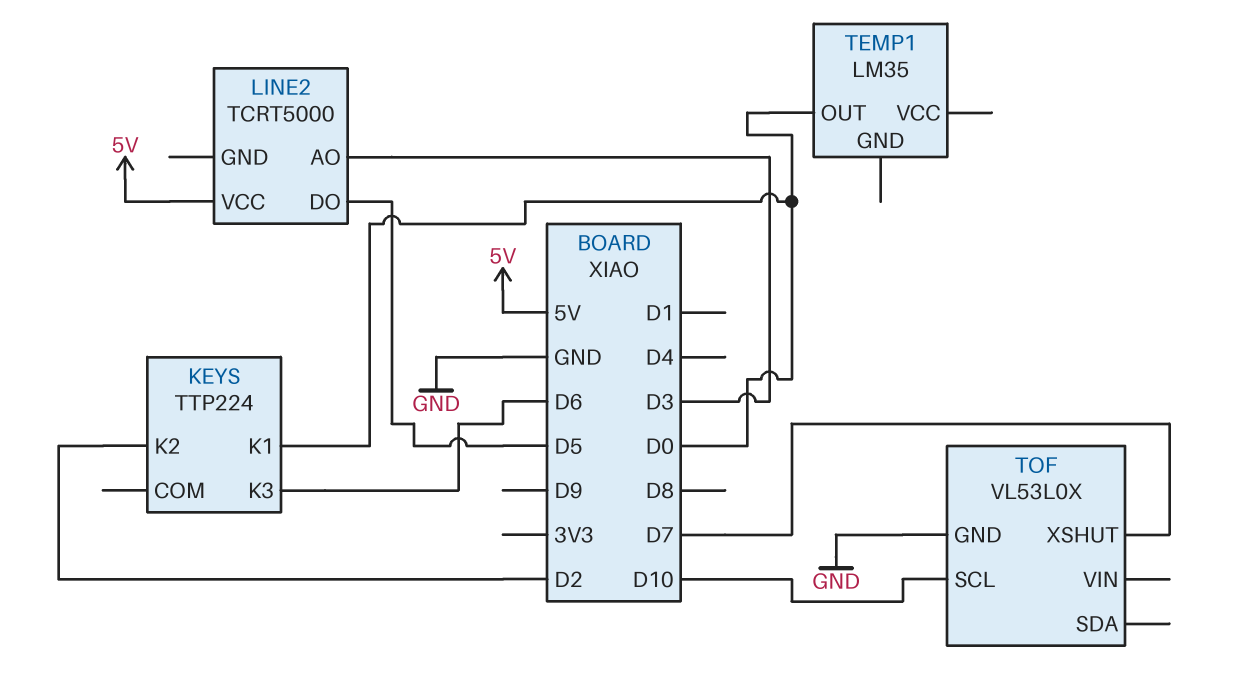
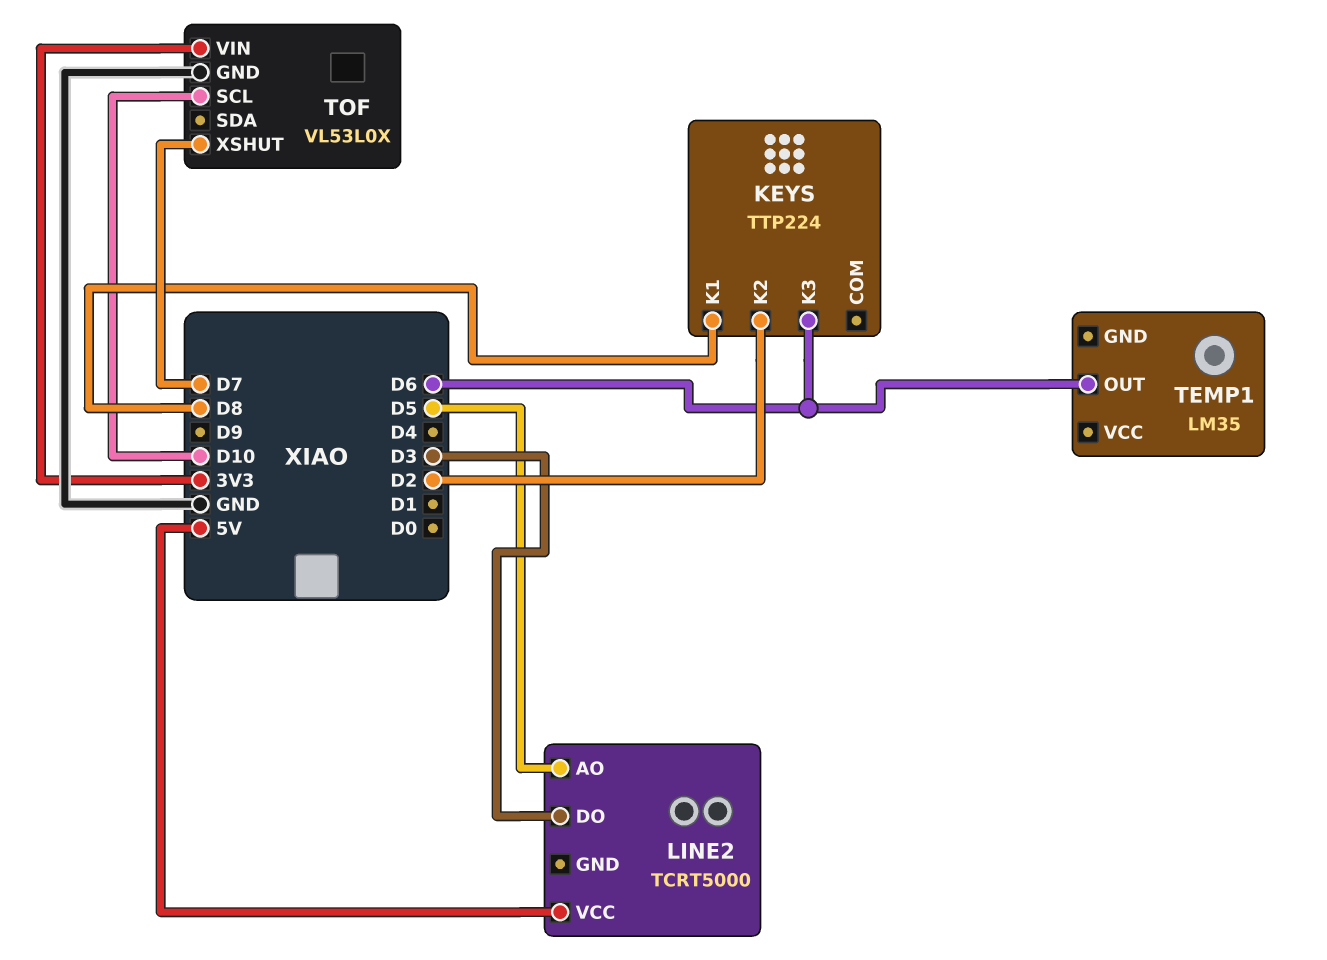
KEYS pin K1: D0 -> D8
LINE2 pin AO: D3 -> D5
LINE2 pin DO: D5 -> D3
TEMP1 pin OUT: D0 -> D6
TOF pin VIN: none -> 3V3

